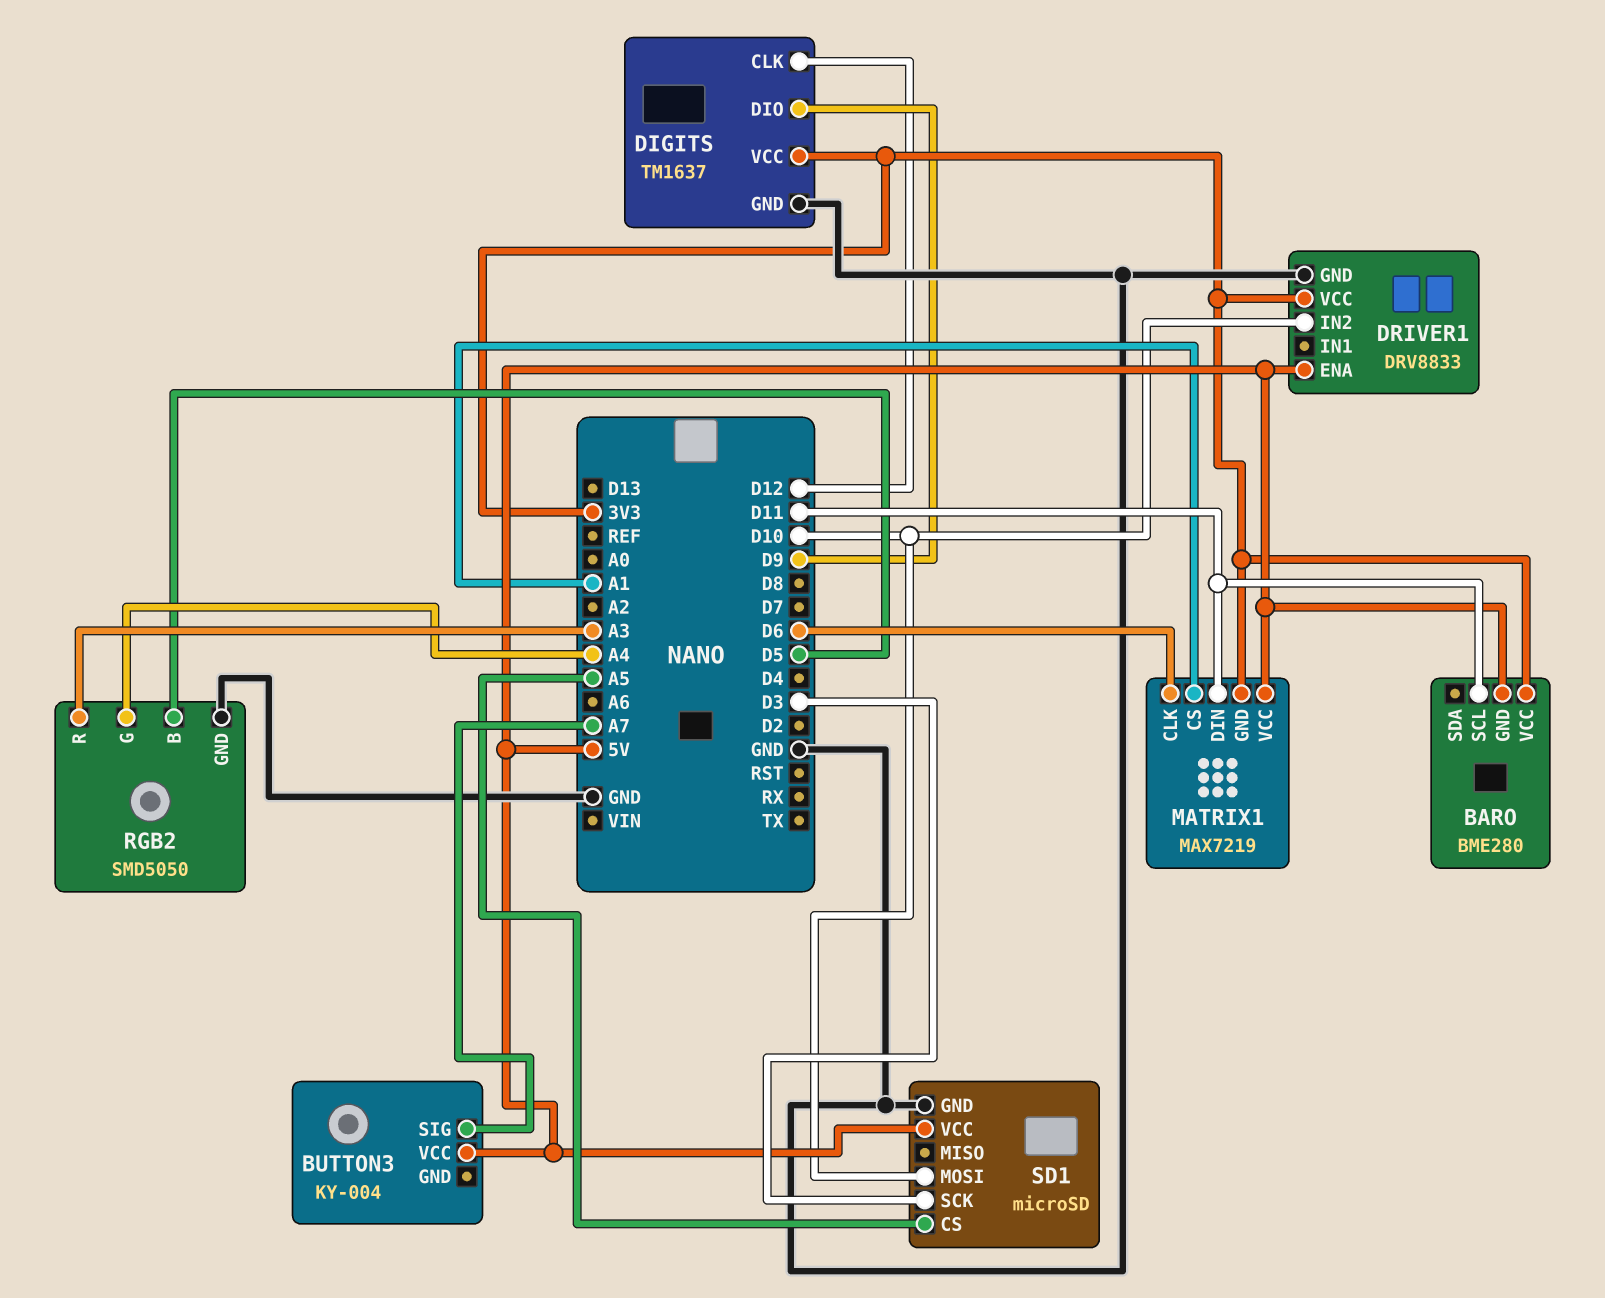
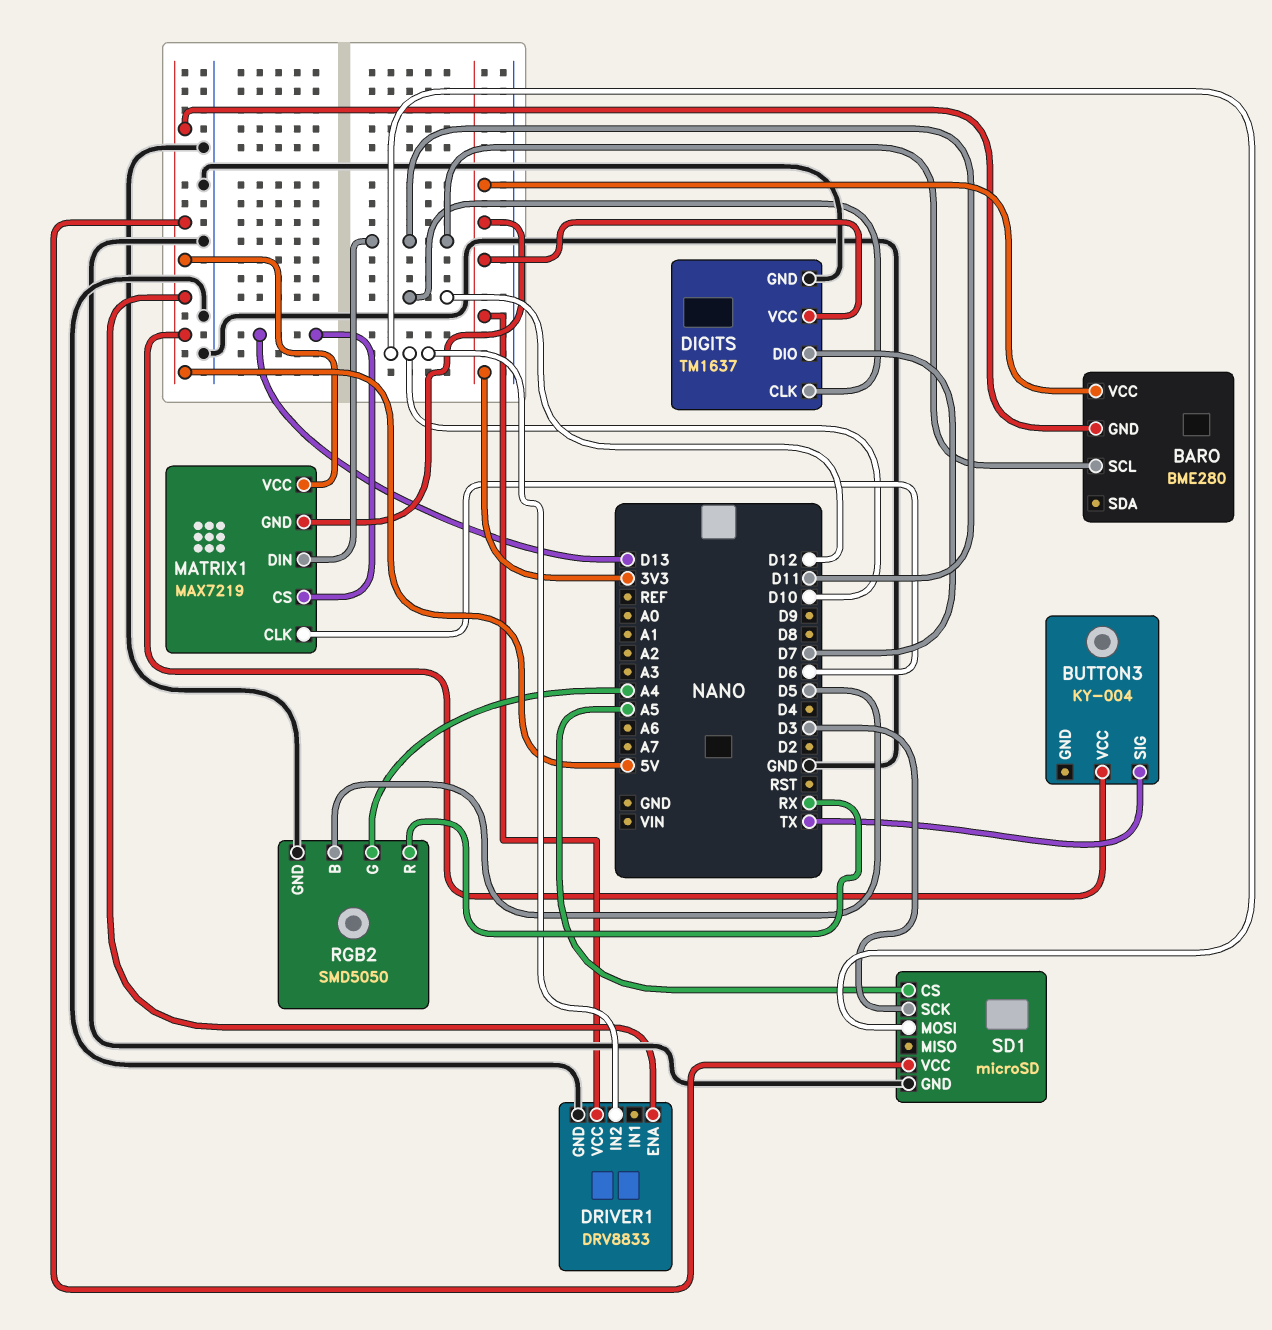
BUTTON3 pin SIG: A7 -> TX
DIGITS pin DIO: D9 -> D7
MATRIX1 pin CS: A1 -> D13
RGB2 pin R: A3 -> RX

